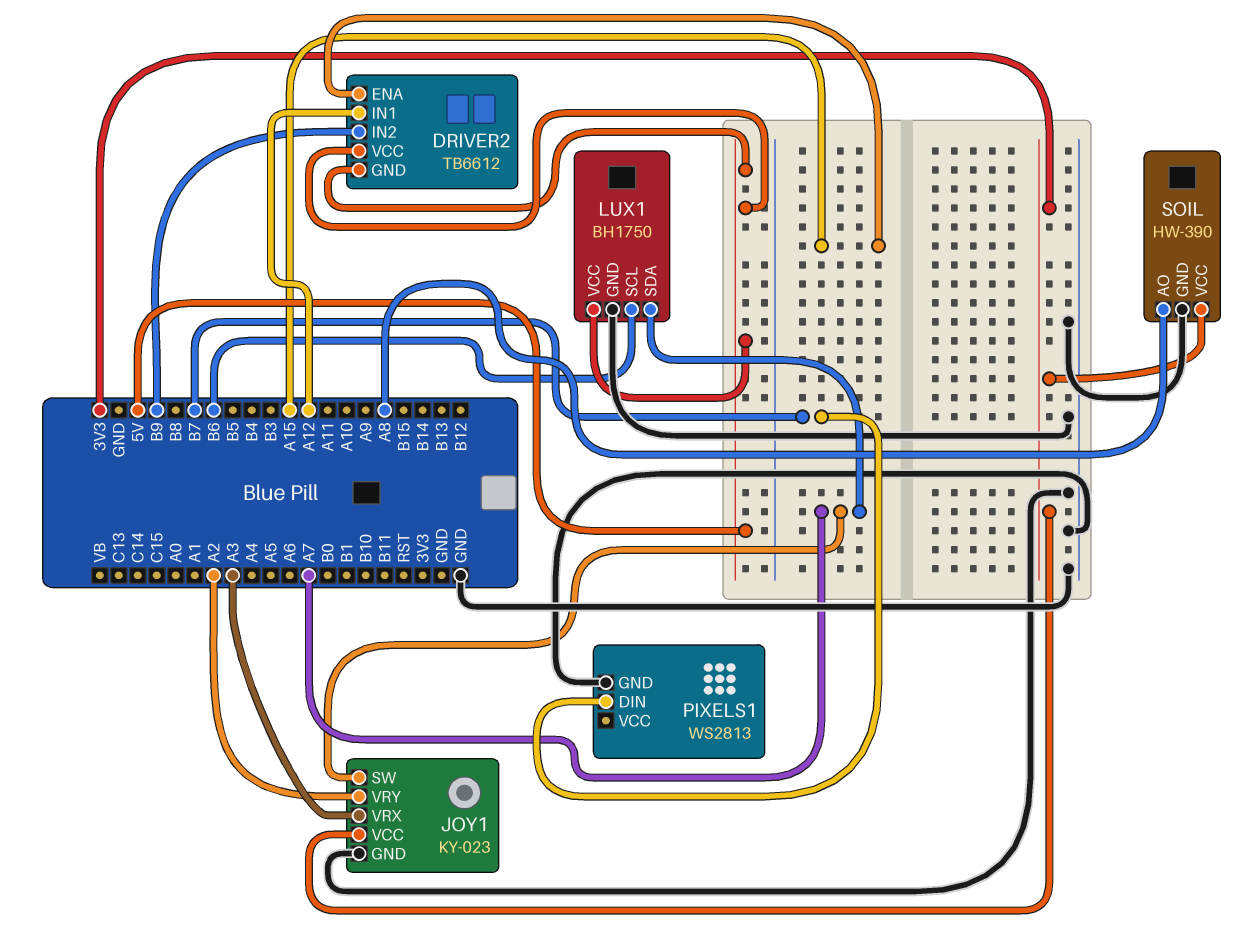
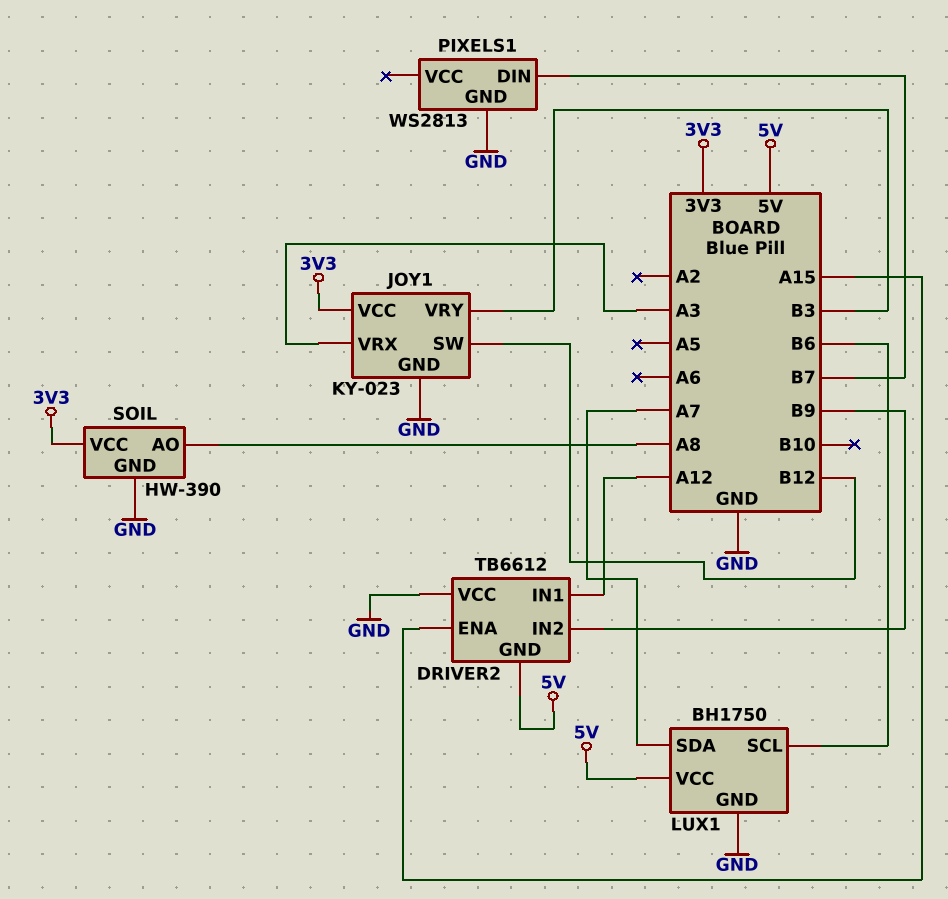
DRIVER2 pin VCC: 5V -> GND
JOY1 pin SW: A7 -> B12
JOY1 pin VRY: A2 -> B3

